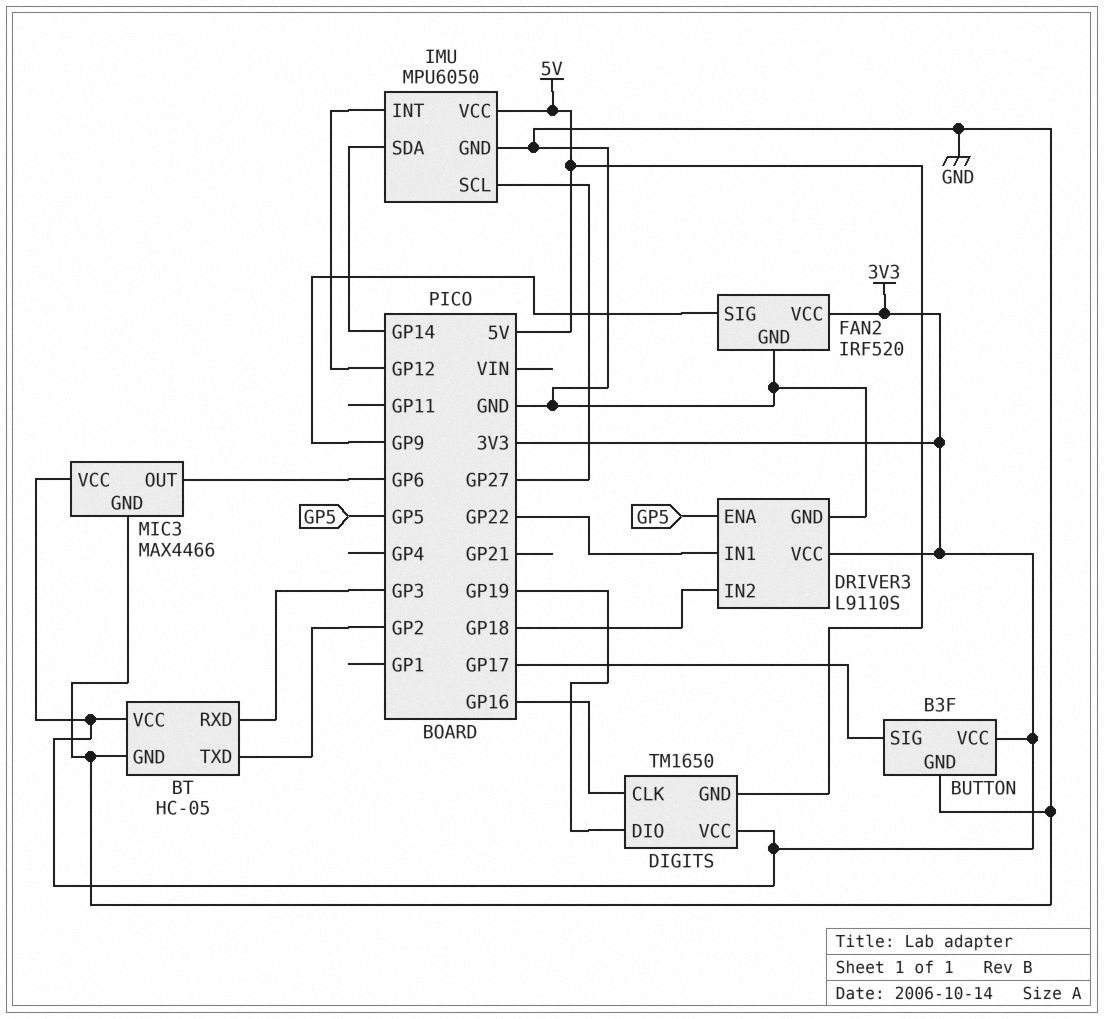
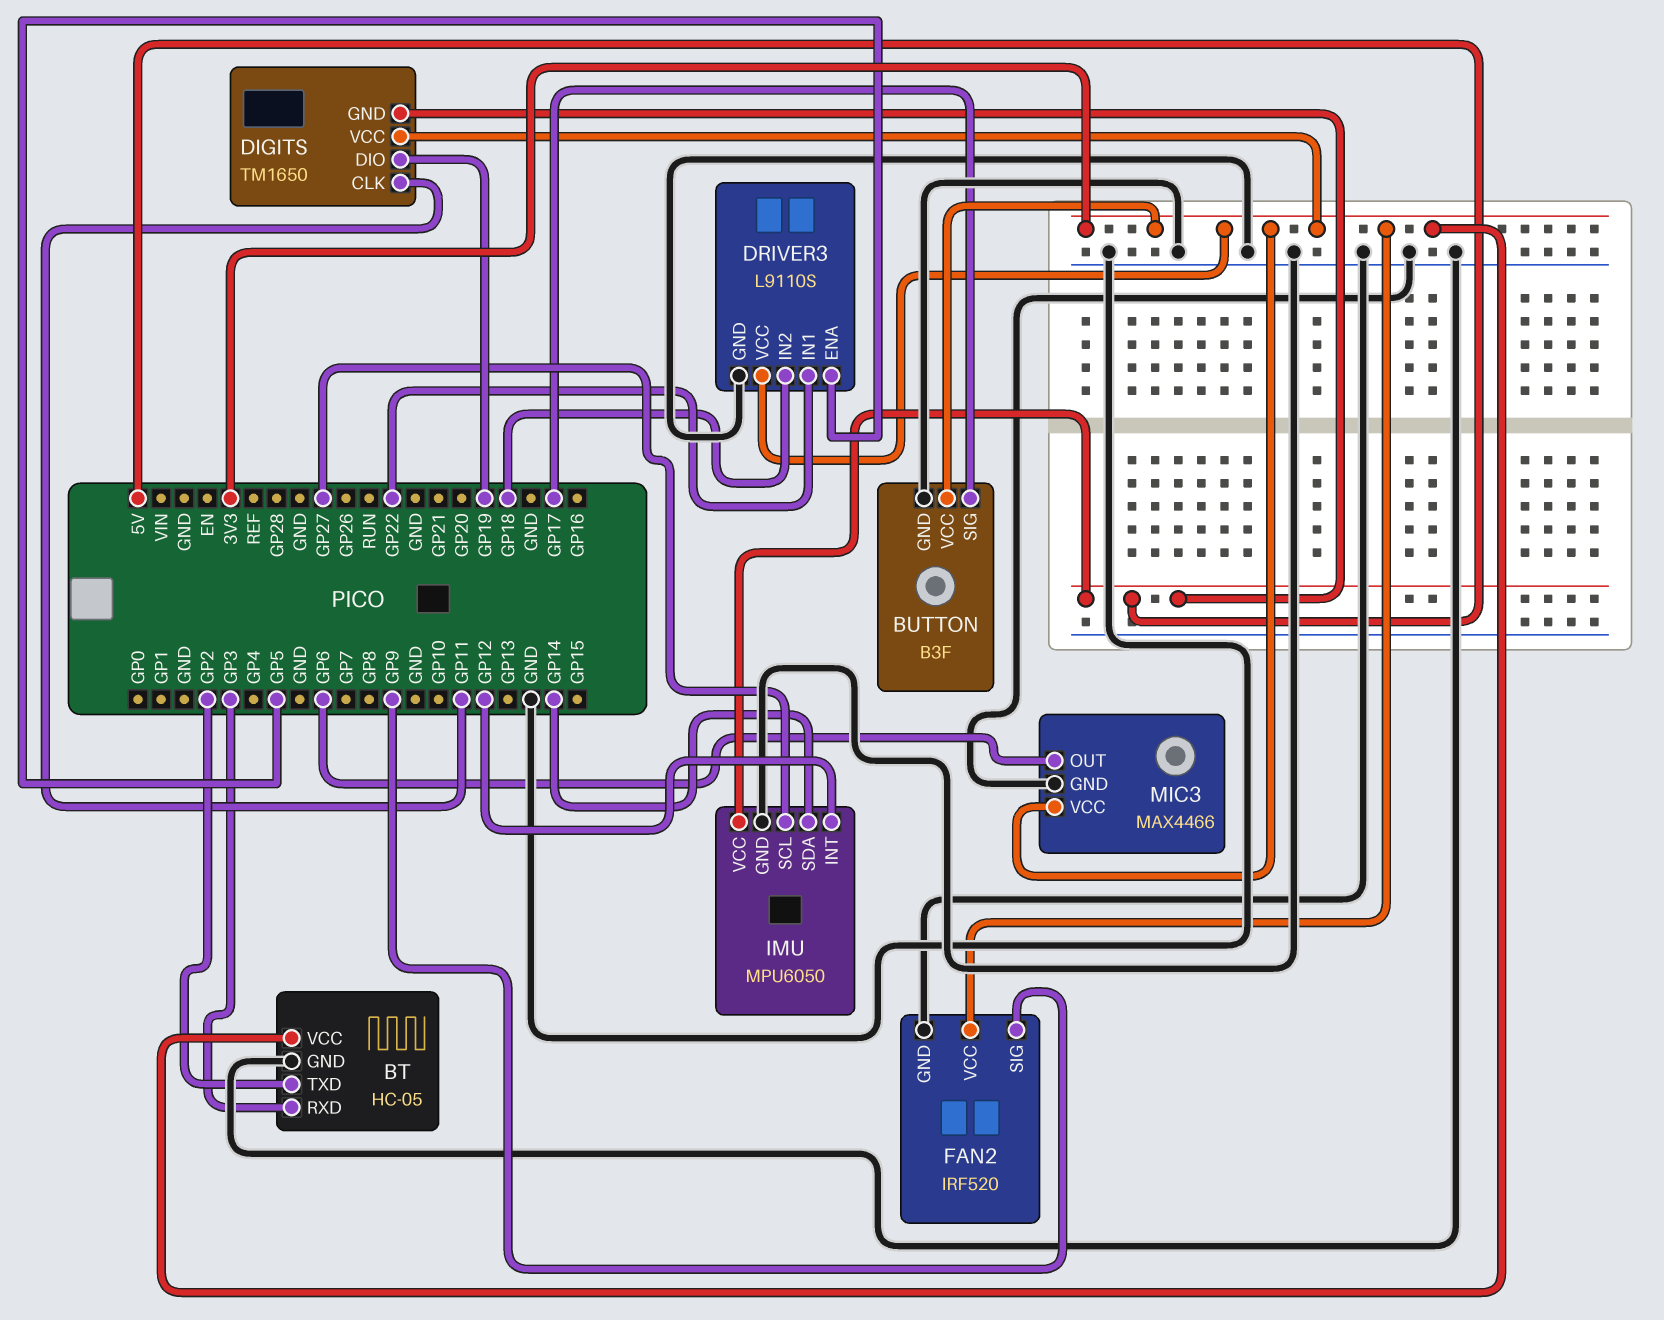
DIGITS pin CLK: GP16 -> GP11

